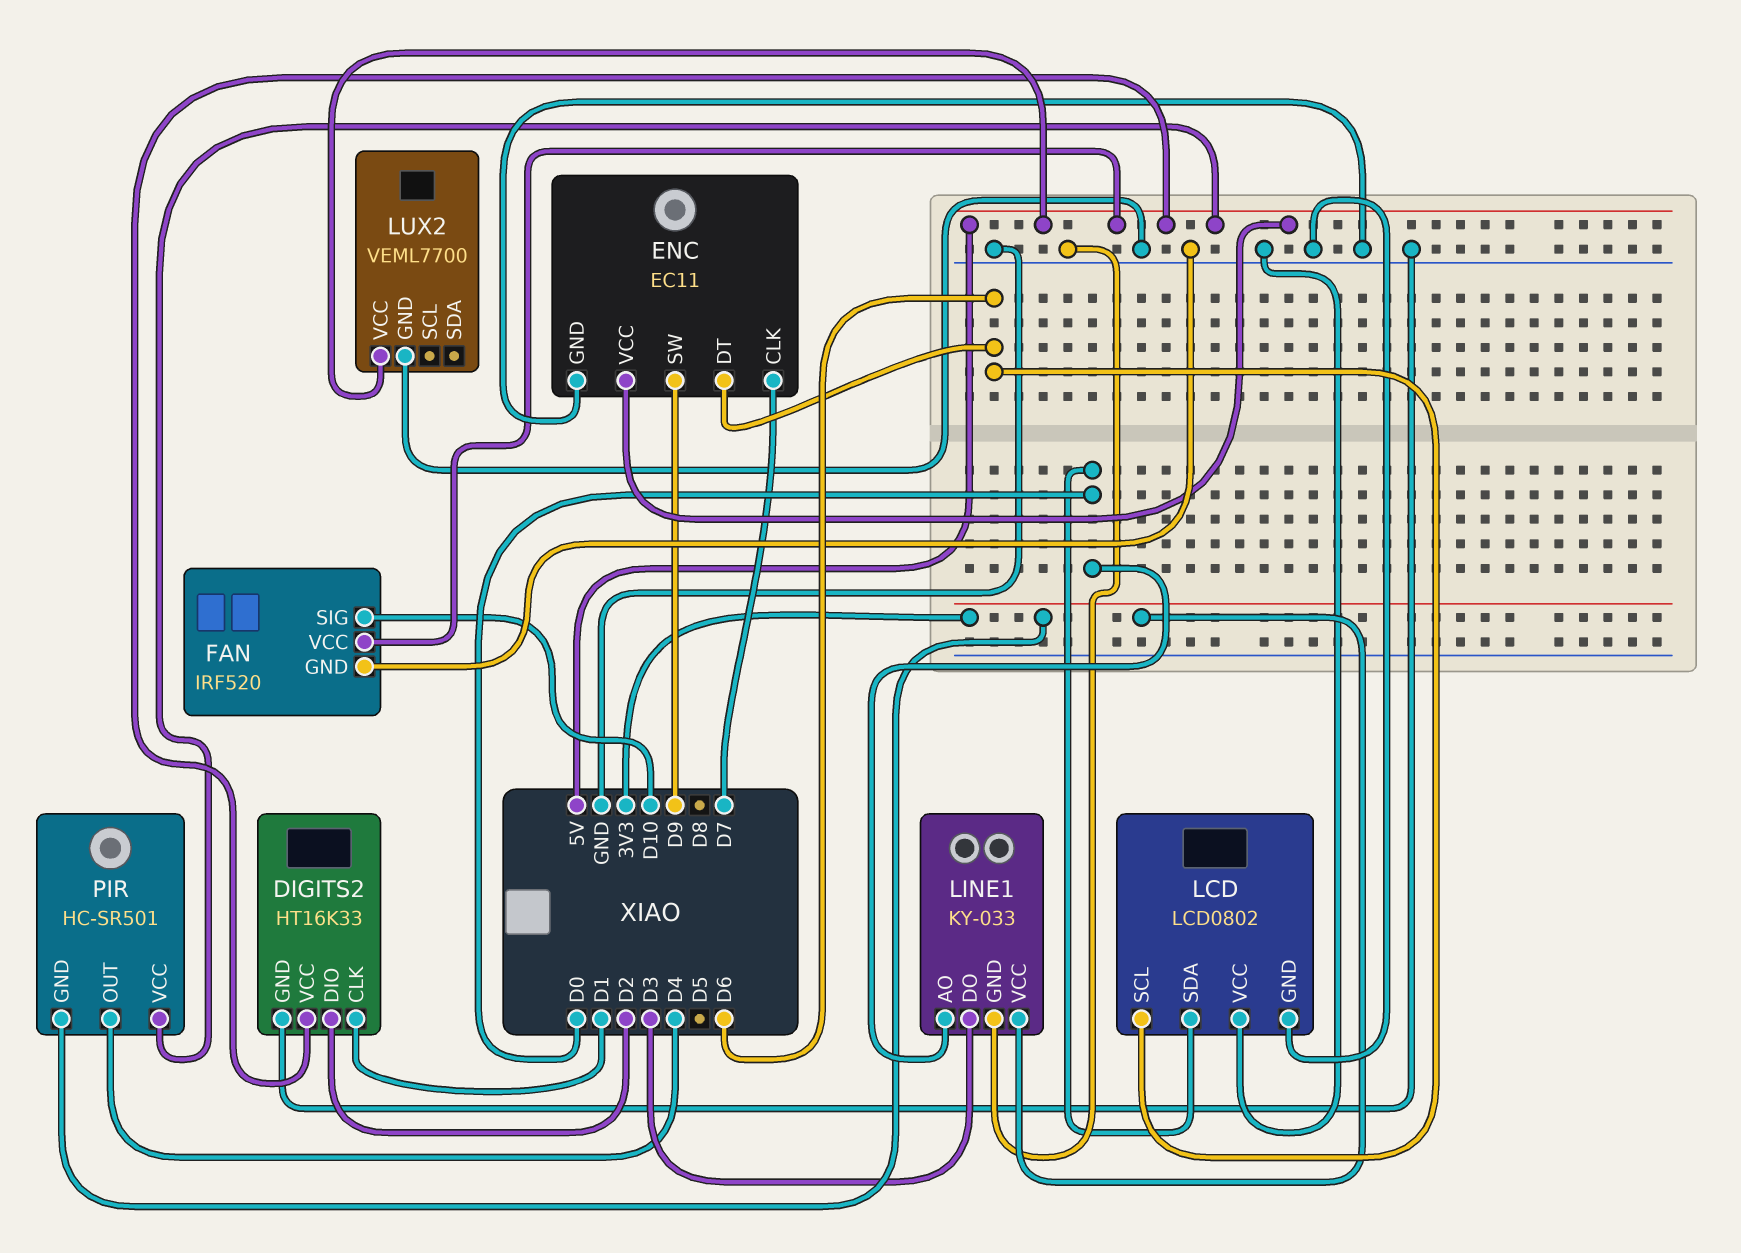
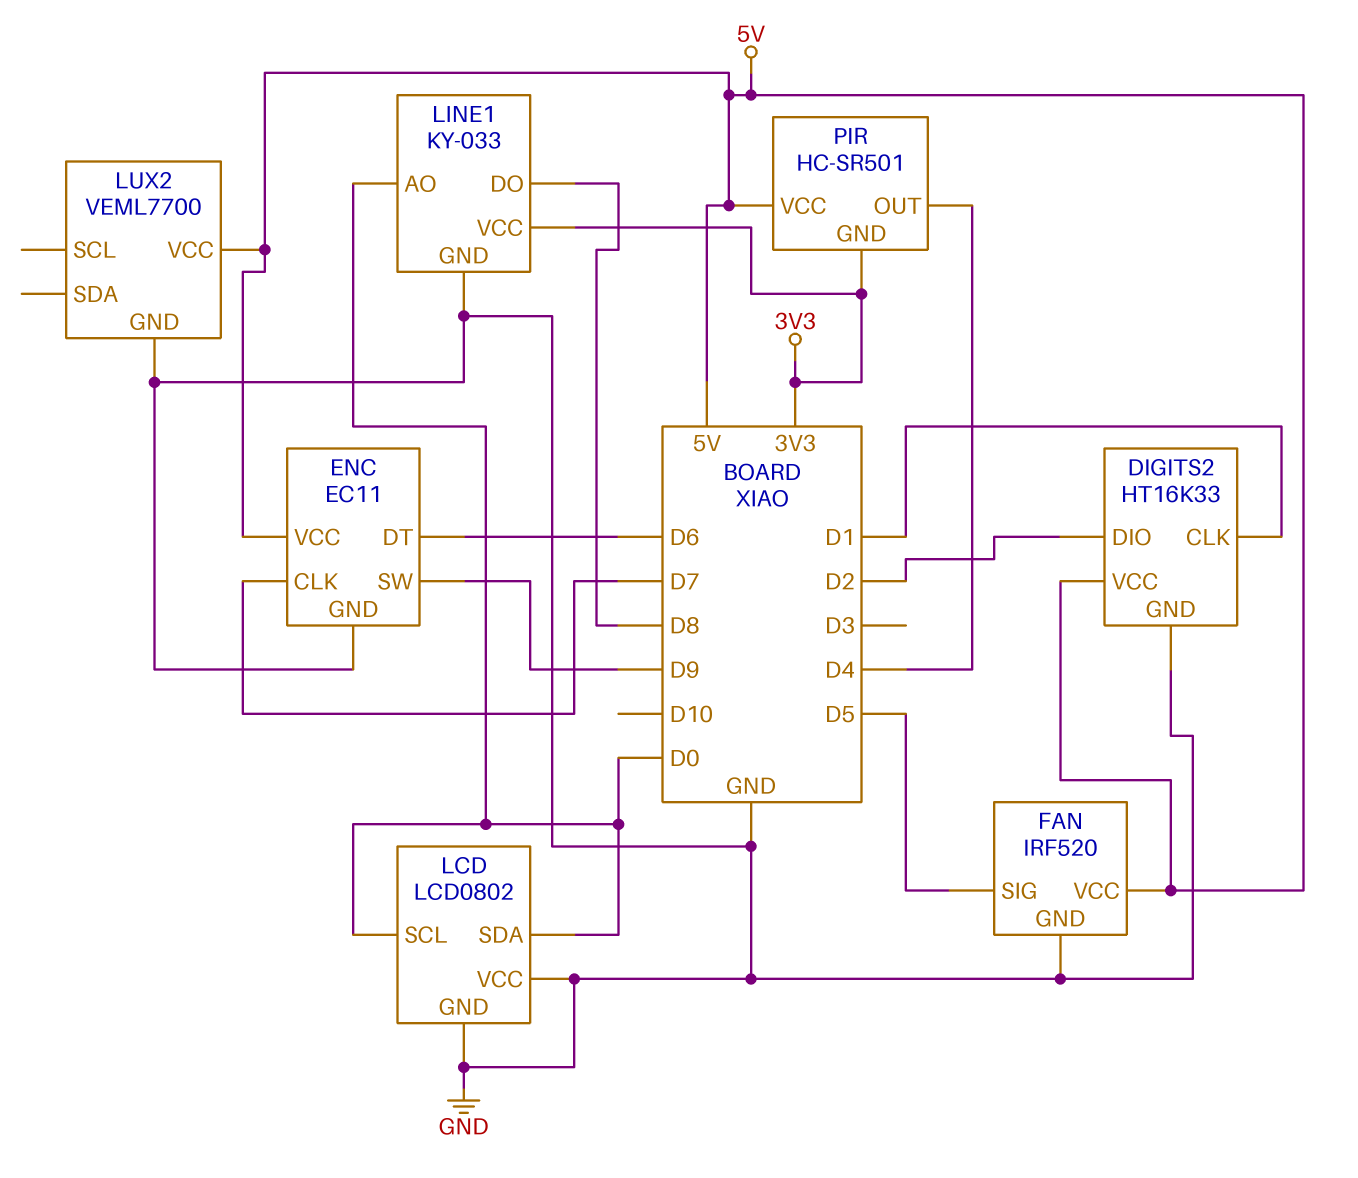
FAN pin SIG: D10 -> D5
LCD pin SCL: D6 -> D0
LINE1 pin DO: D3 -> D8

